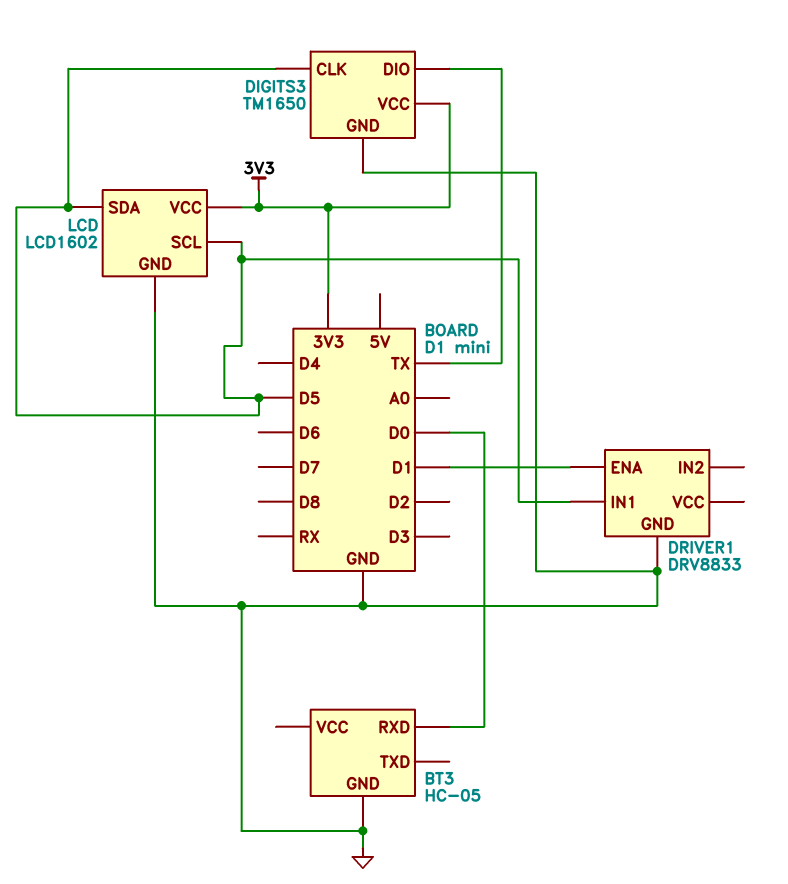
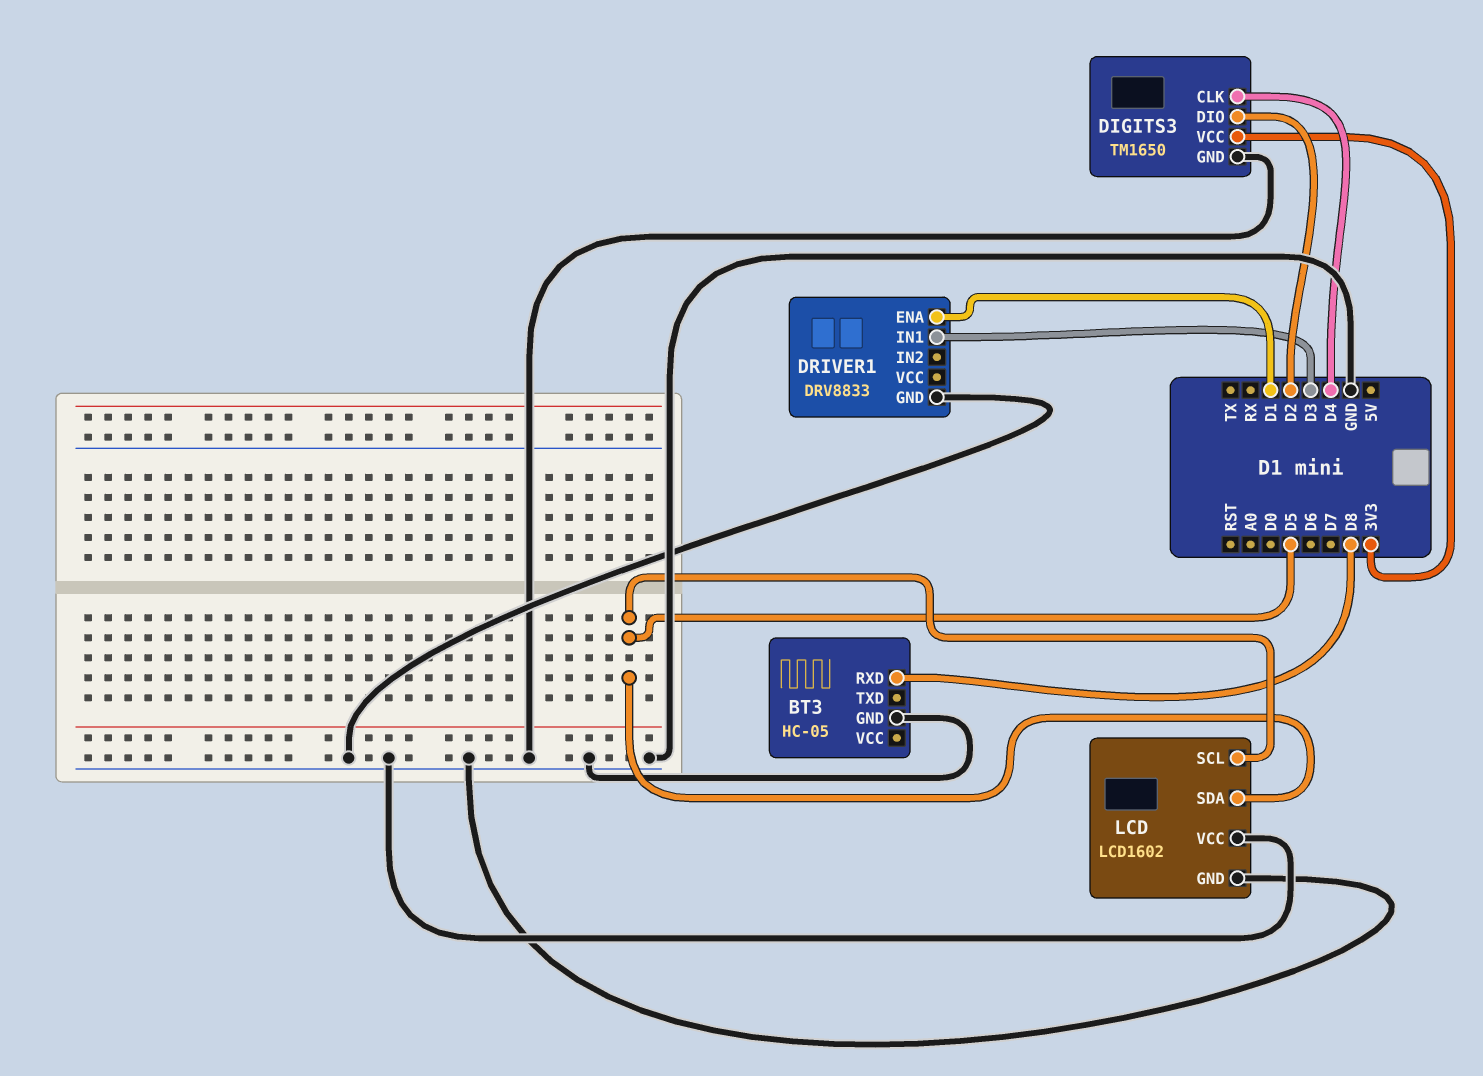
BT3 pin RXD: D0 -> D8
DIGITS3 pin CLK: D5 -> D4
DIGITS3 pin DIO: TX -> D2
DRIVER1 pin IN1: D5 -> D3
LCD pin VCC: 3V3 -> GND

